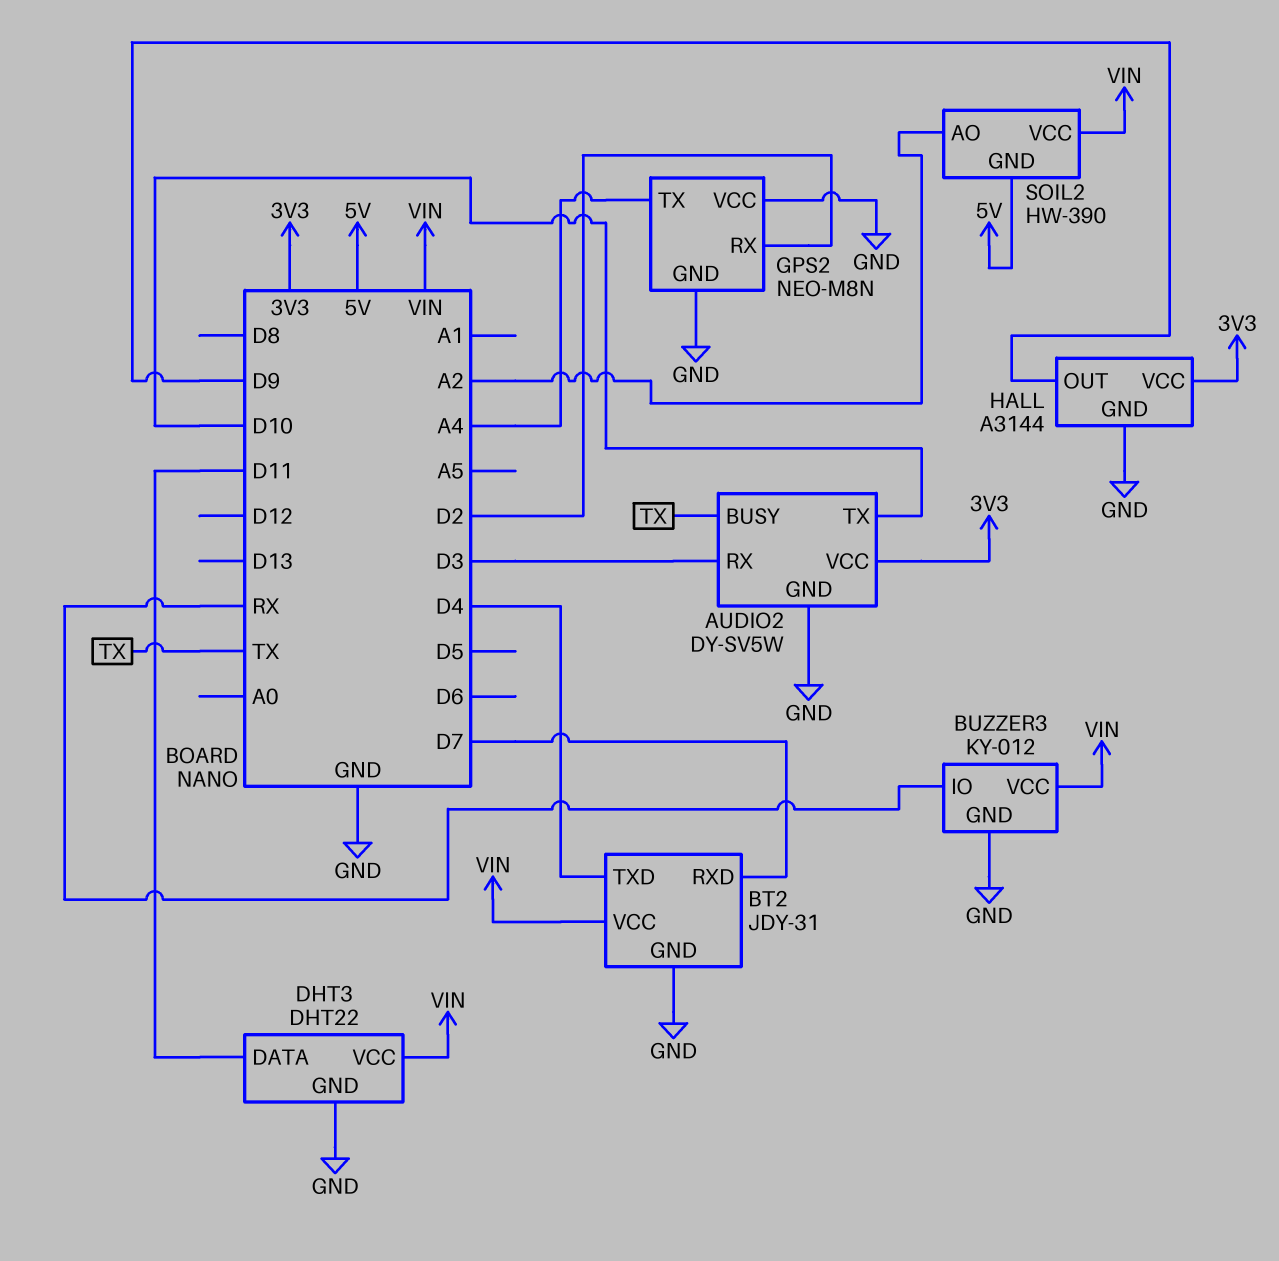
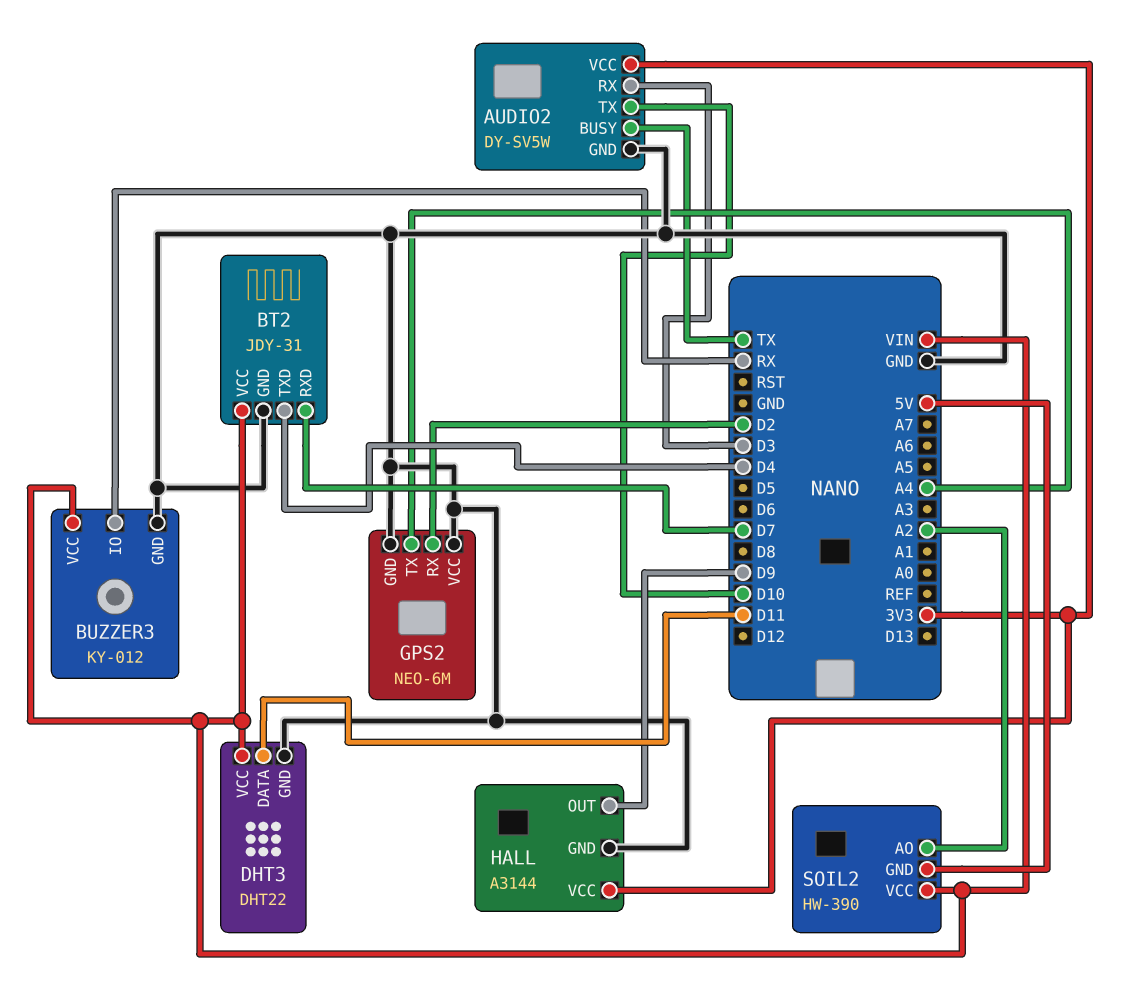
GPS2: NEO-M8N -> NEO-6M

